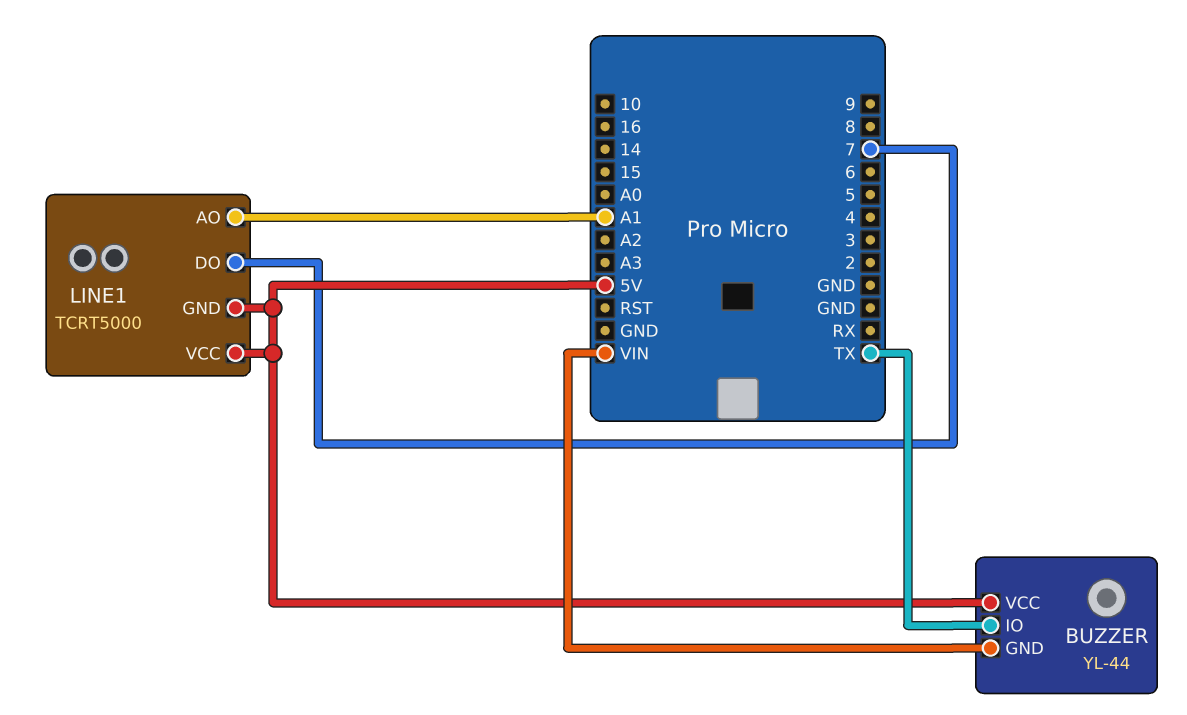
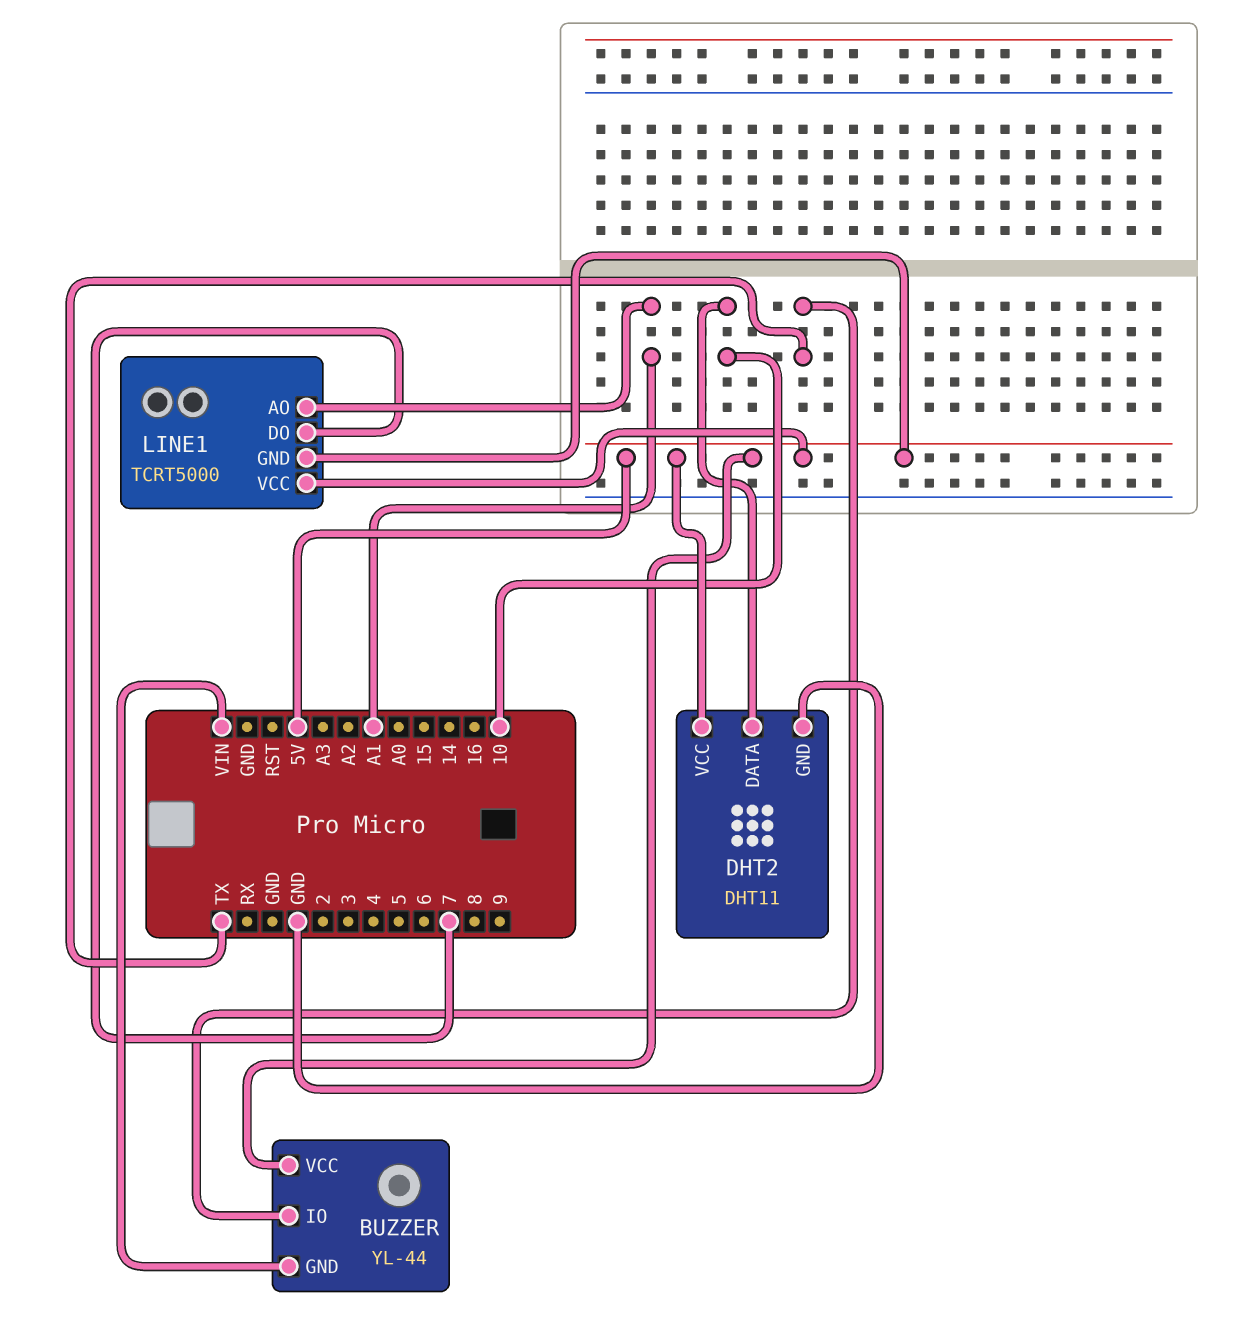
DHT2: none -> DHT11
DHT2 pin DATA: none -> 10
DHT2 pin GND: none -> GND
DHT2 pin VCC: none -> 5V

